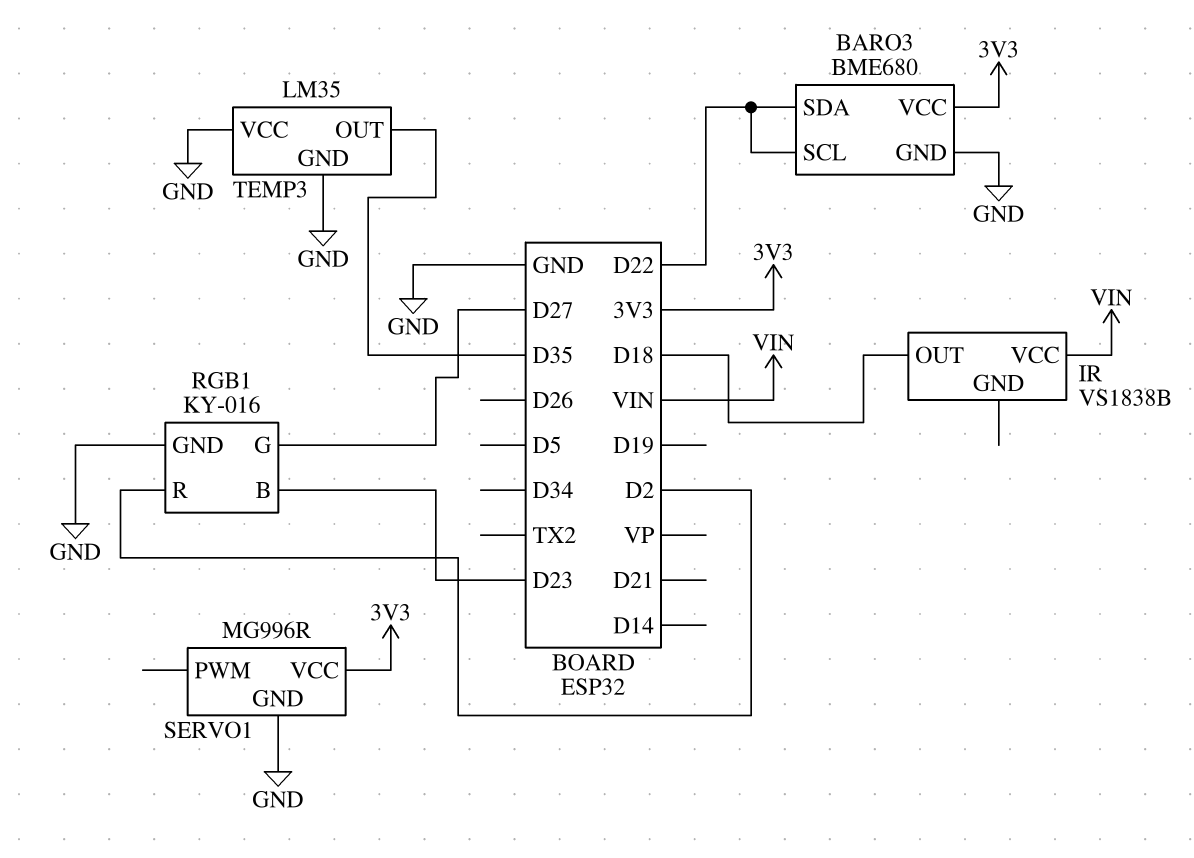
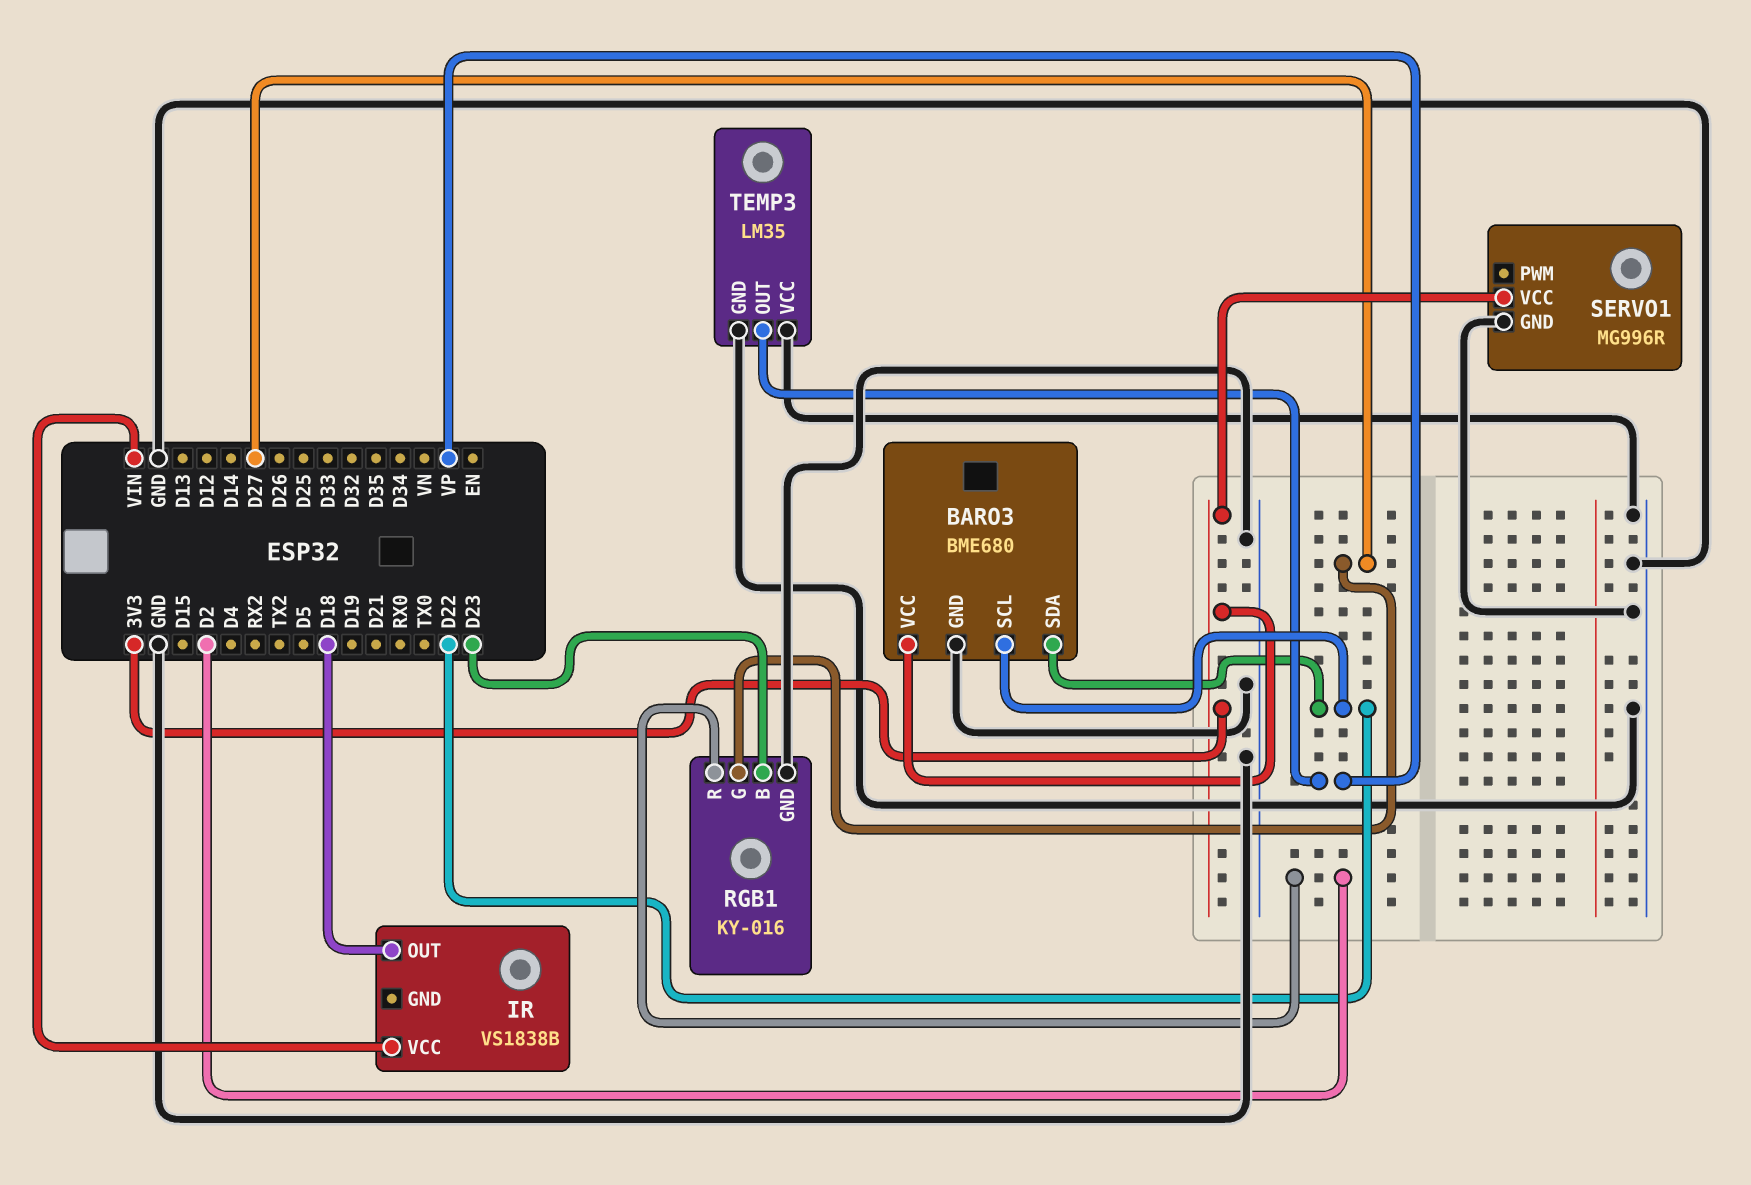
TEMP3 pin OUT: D35 -> VP

